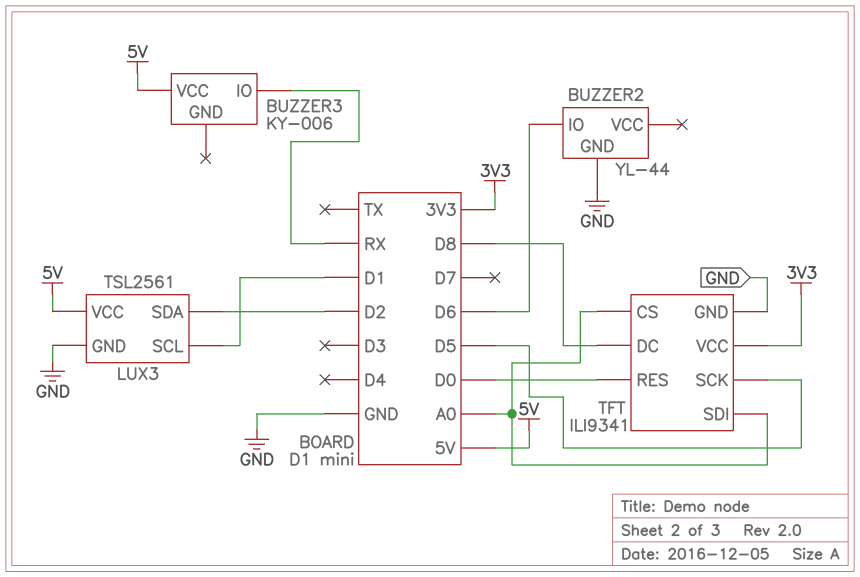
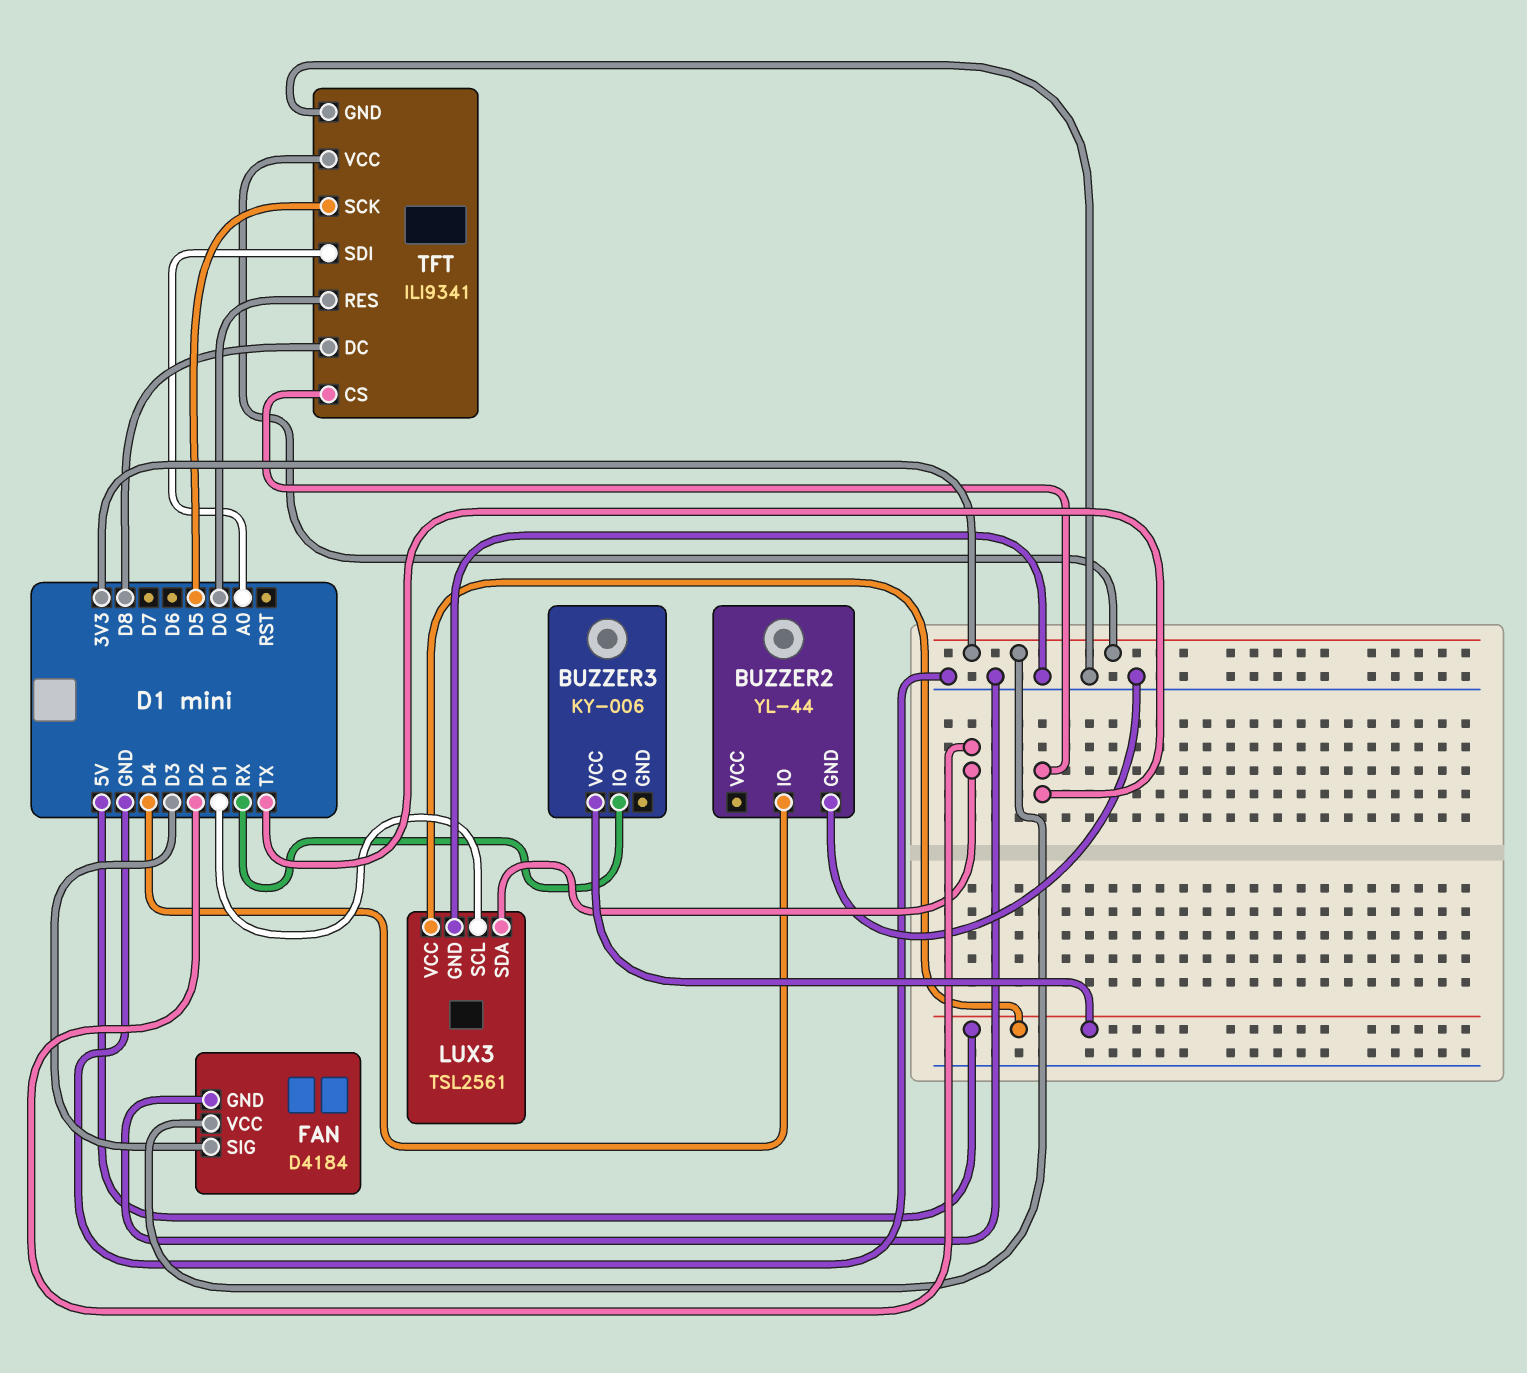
BUZZER2 pin IO: D6 -> D4
FAN: none -> D4184
FAN pin GND: none -> GND
FAN pin SIG: none -> D3
FAN pin VCC: none -> 3V3
TFT pin CS: A0 -> TX

